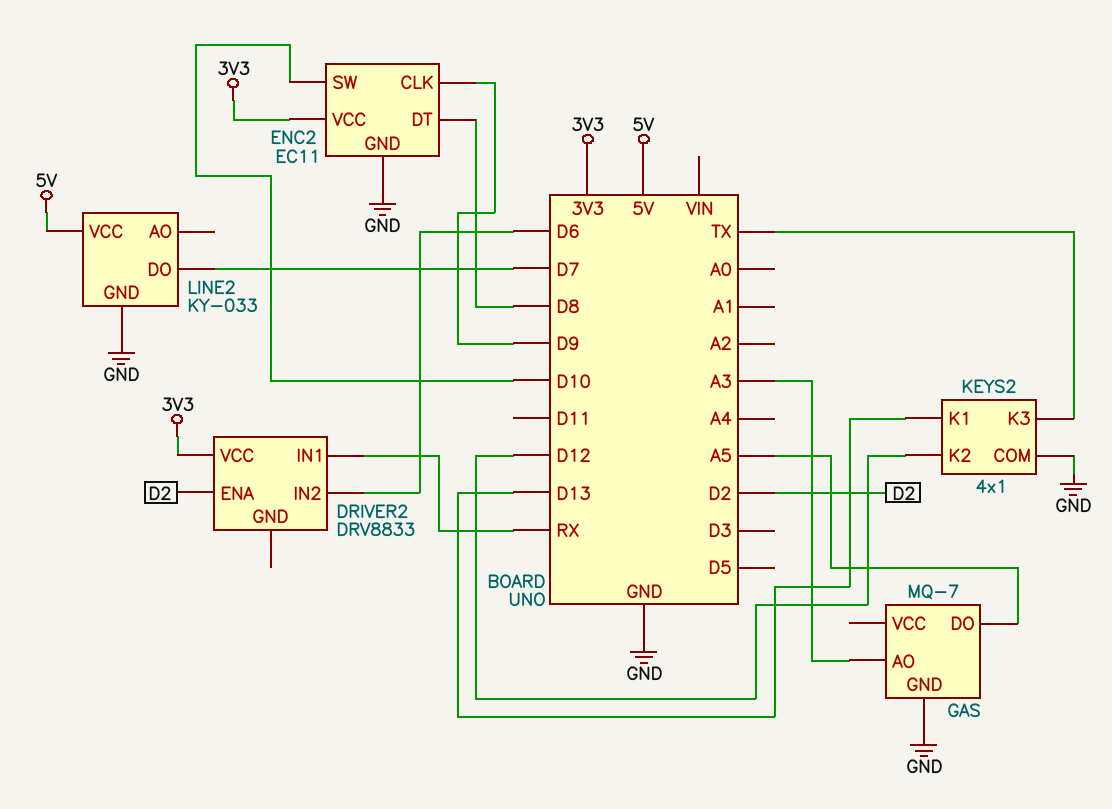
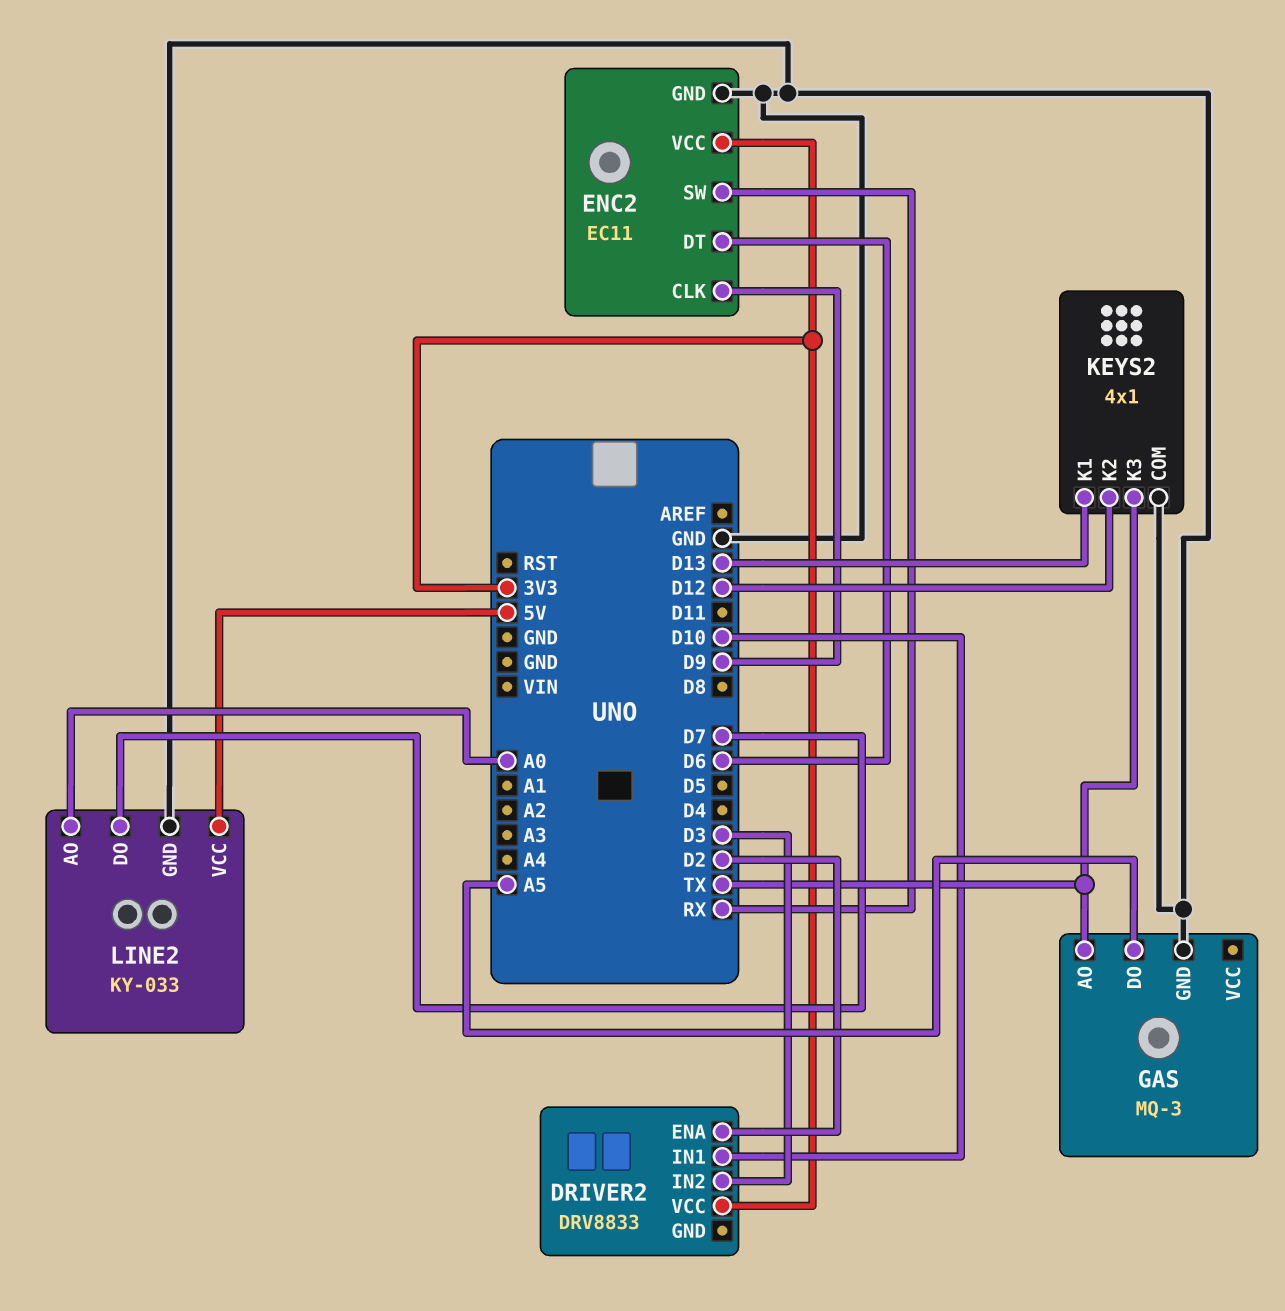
DRIVER2 pin IN1: RX -> D10
DRIVER2 pin IN2: D6 -> D3
ENC2 pin DT: D8 -> D6
ENC2 pin SW: D10 -> RX
GAS: MQ-7 -> MQ-3
GAS pin AO: A3 -> TX
LINE2 pin AO: none -> A0

